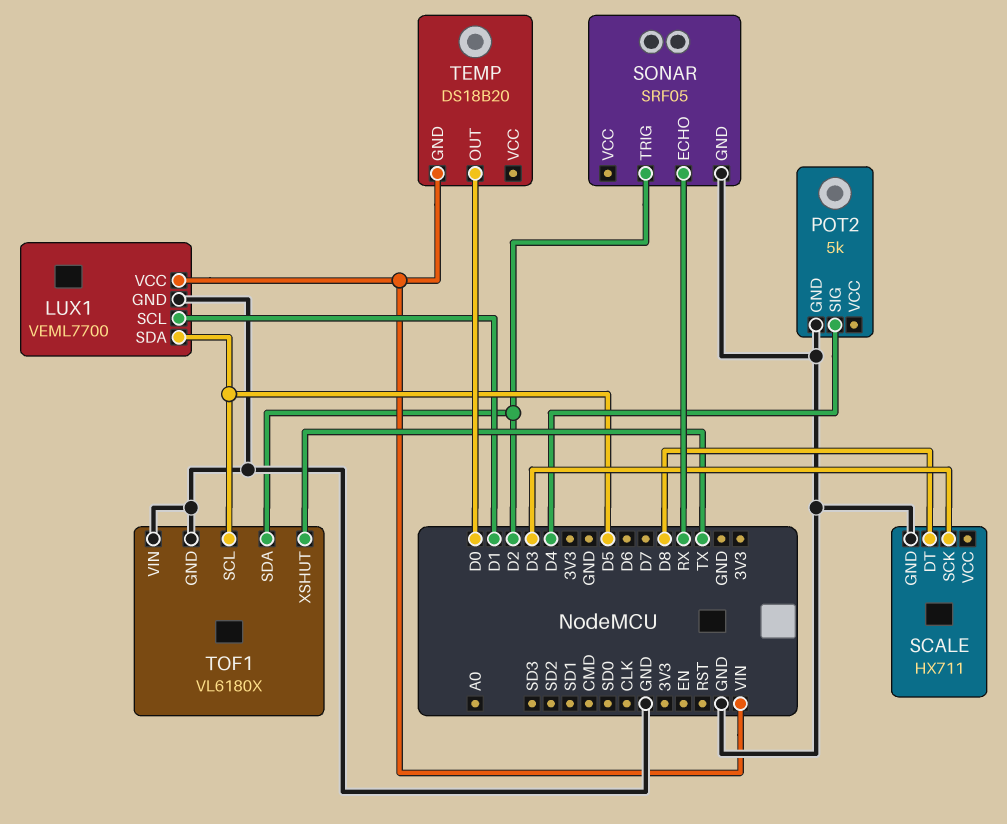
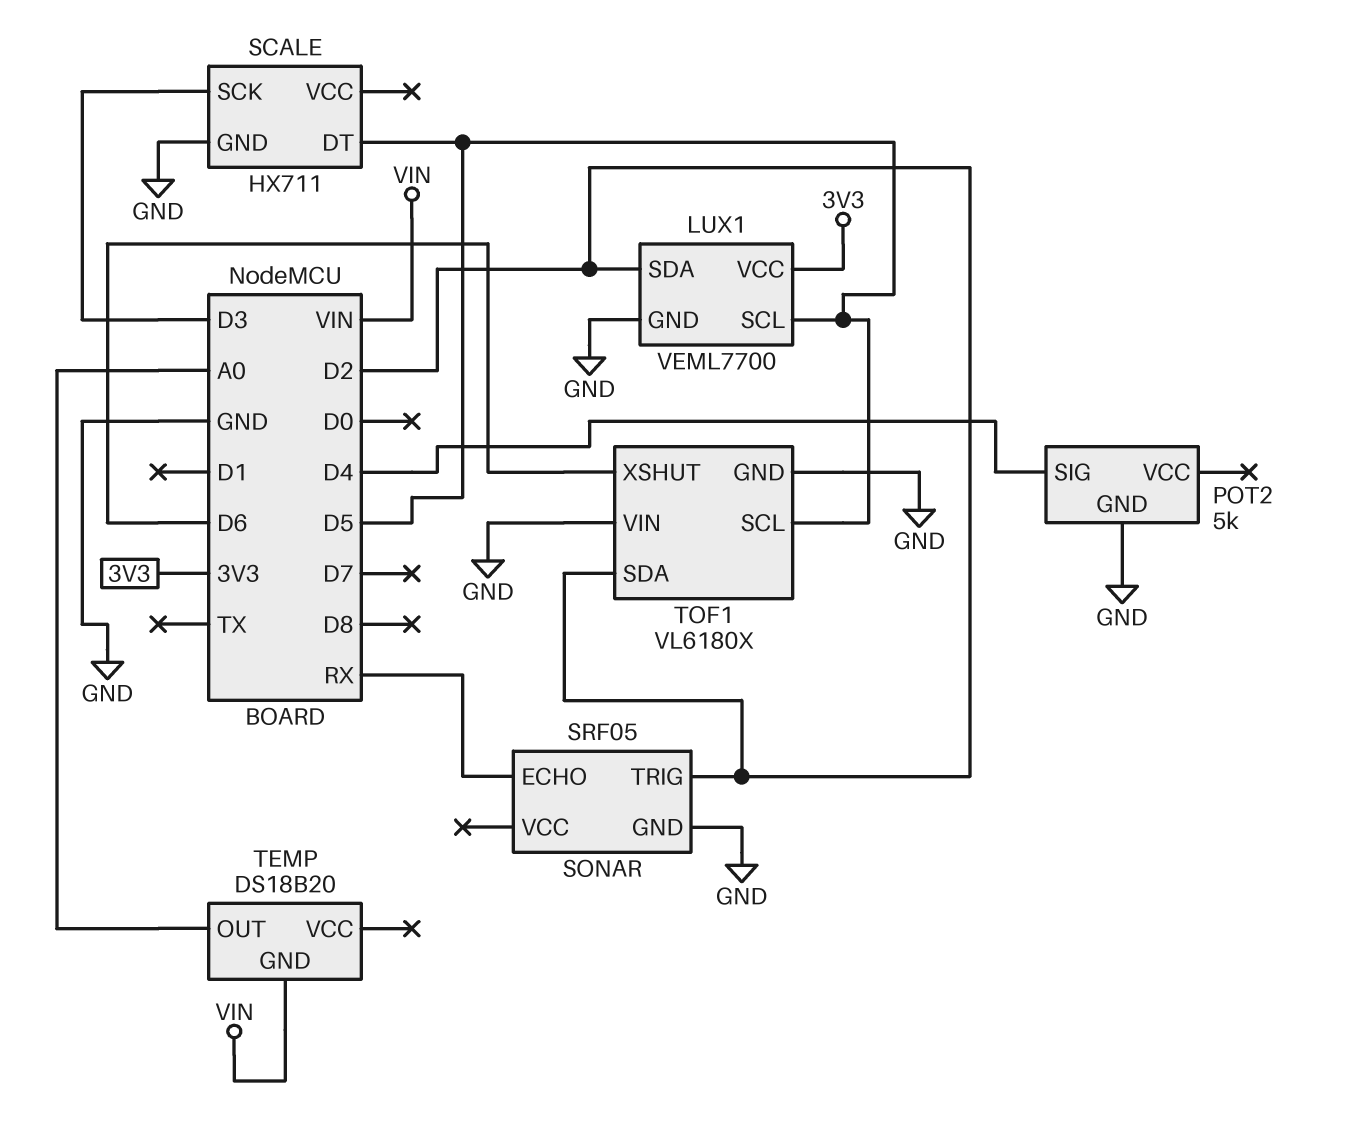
LUX1 pin SCL: D1 -> D5
LUX1 pin SDA: D5 -> D2
LUX1 pin VCC: VIN -> 3V3
SCALE pin DT: D8 -> D5
TEMP pin OUT: D0 -> A0
TOF1 pin XSHUT: TX -> D6

